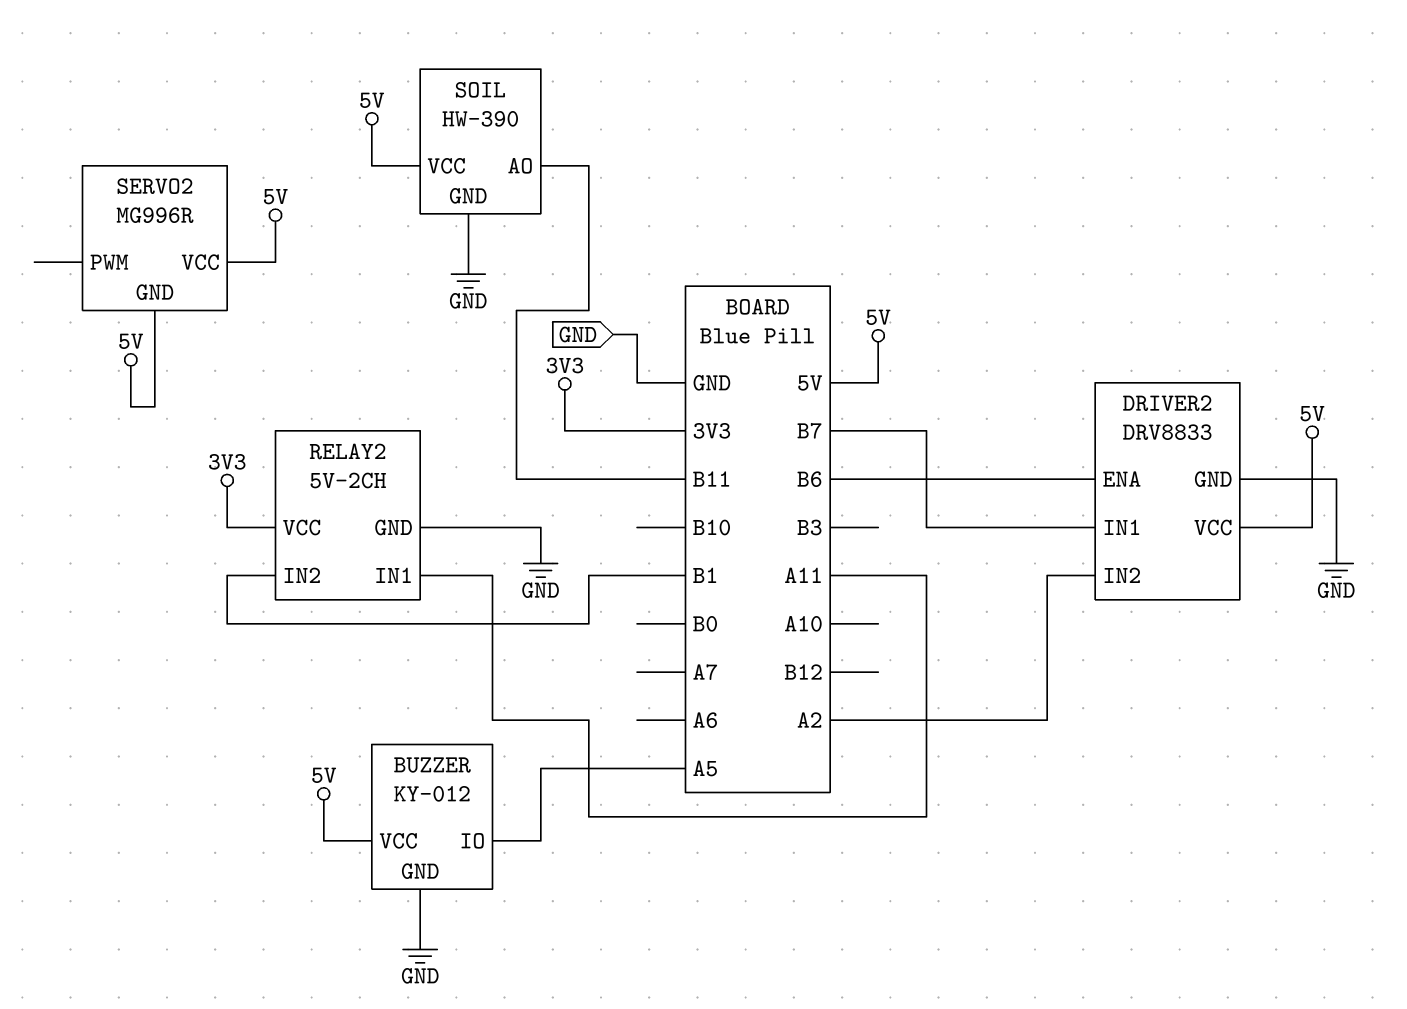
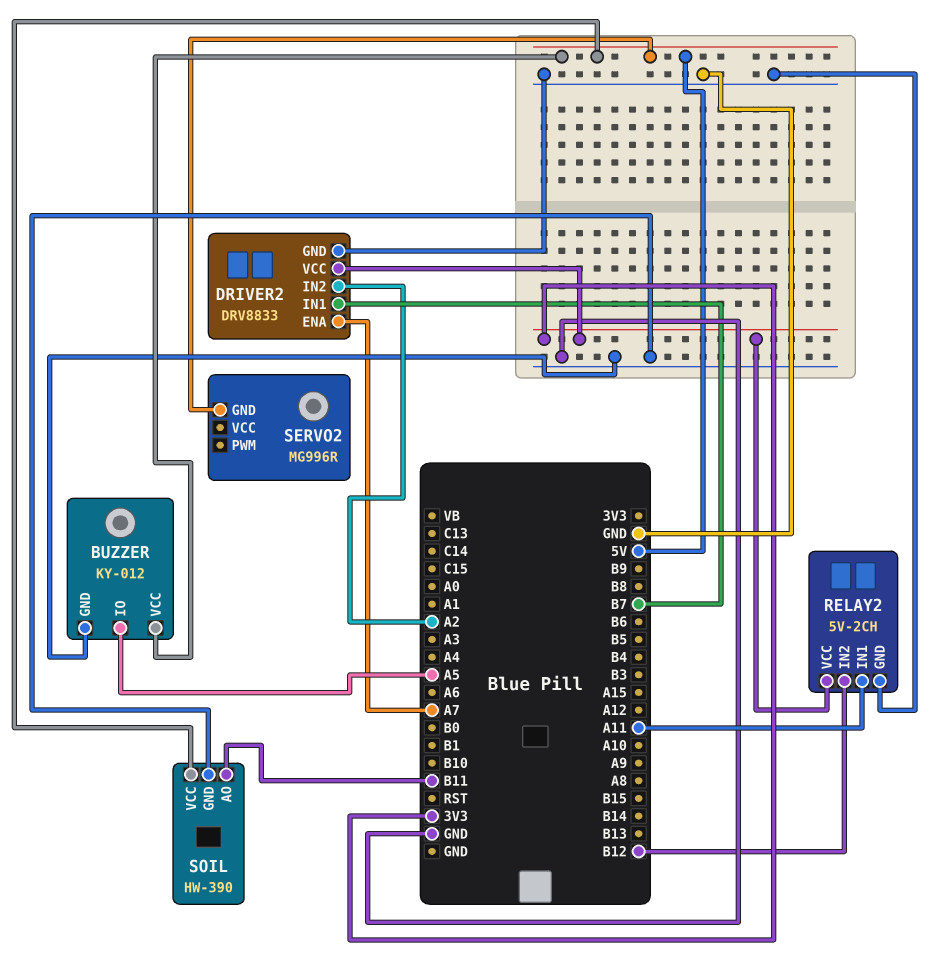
DRIVER2 pin ENA: B6 -> A7
DRIVER2 pin VCC: 5V -> 3V3
RELAY2 pin IN2: B1 -> B12
SERVO2 pin VCC: 5V -> none

